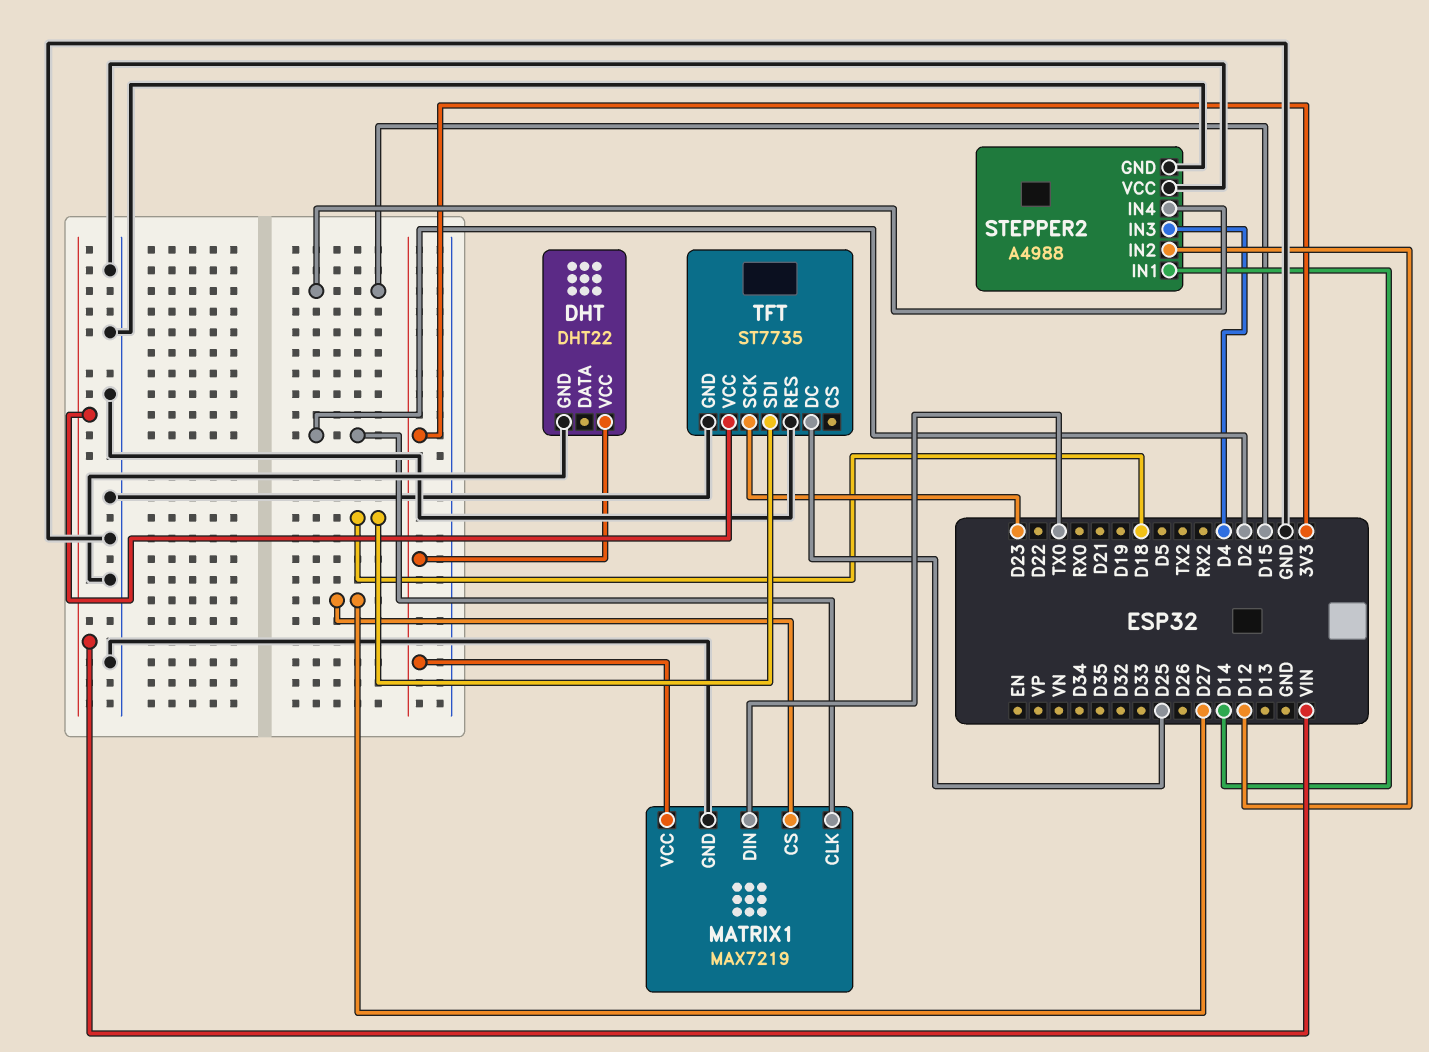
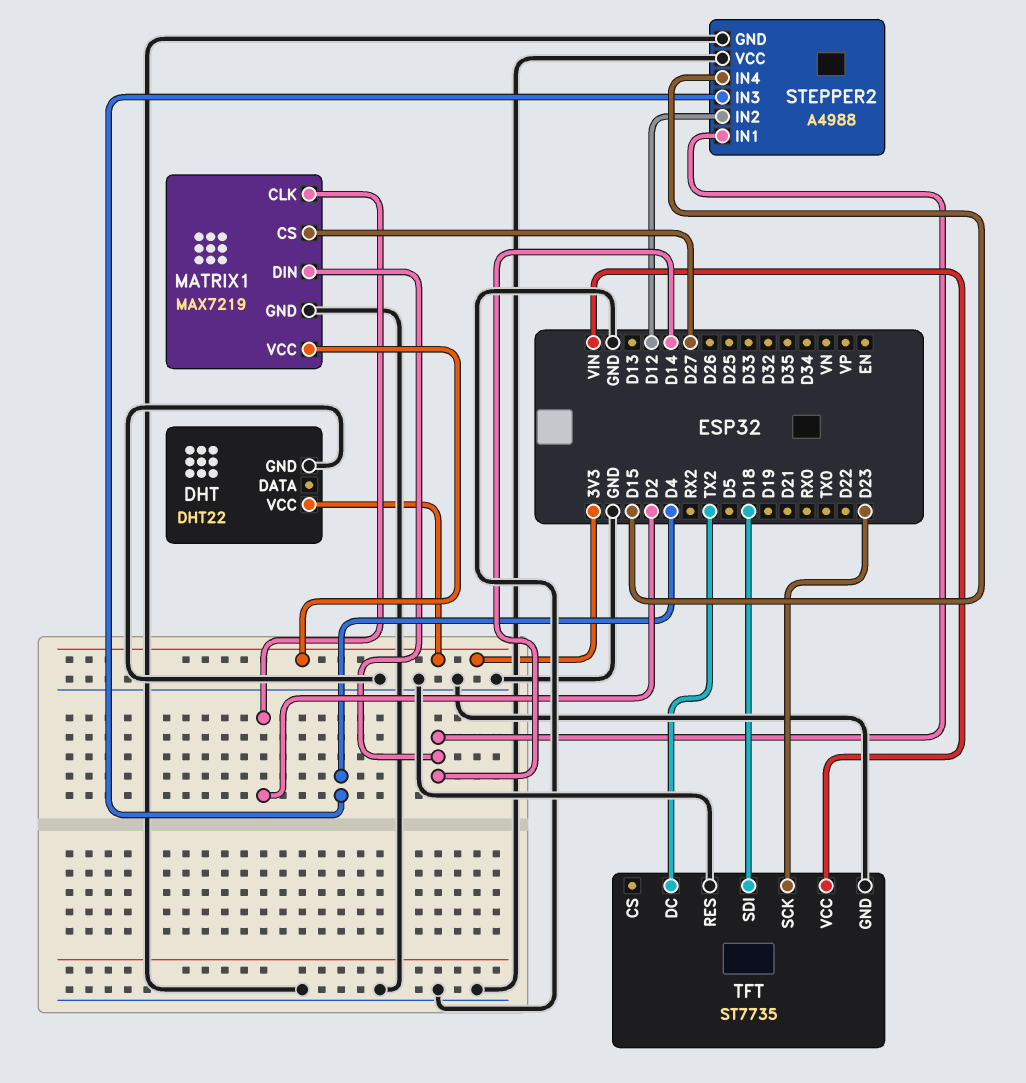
MATRIX1 pin DIN: TX0 -> D14
TFT pin DC: D25 -> TX2

